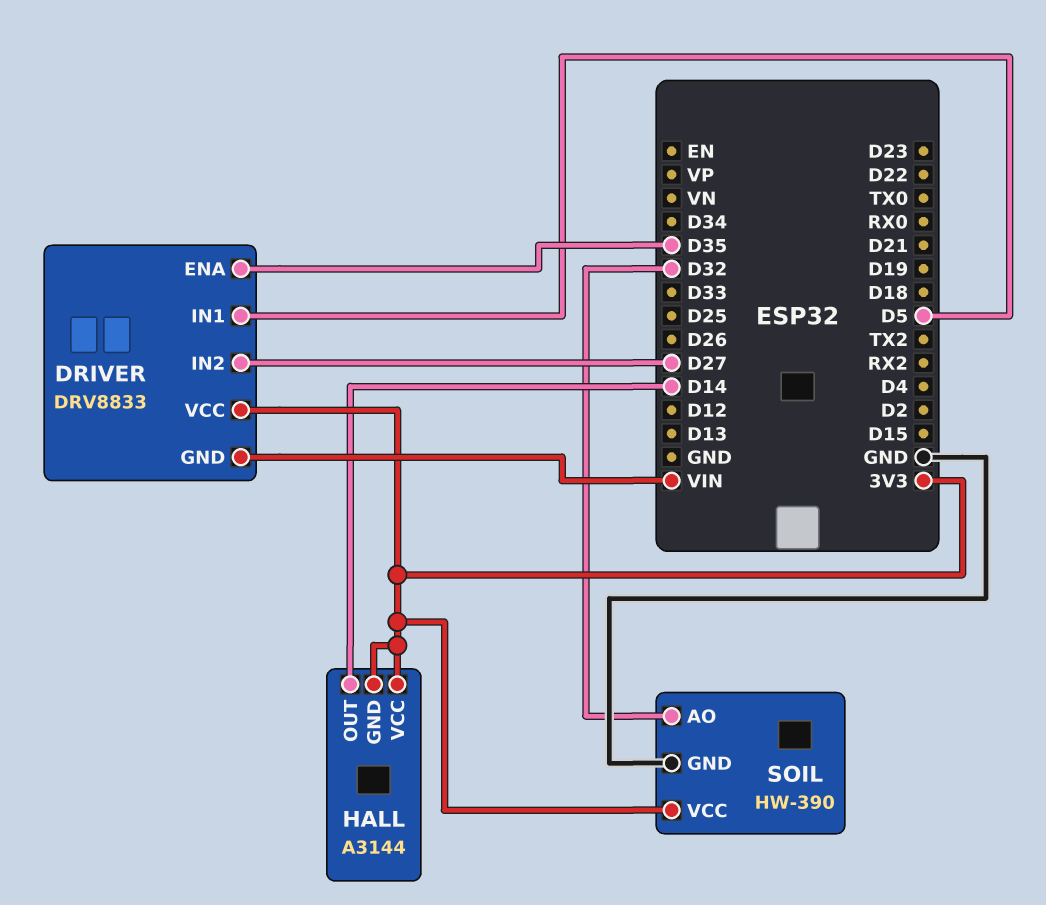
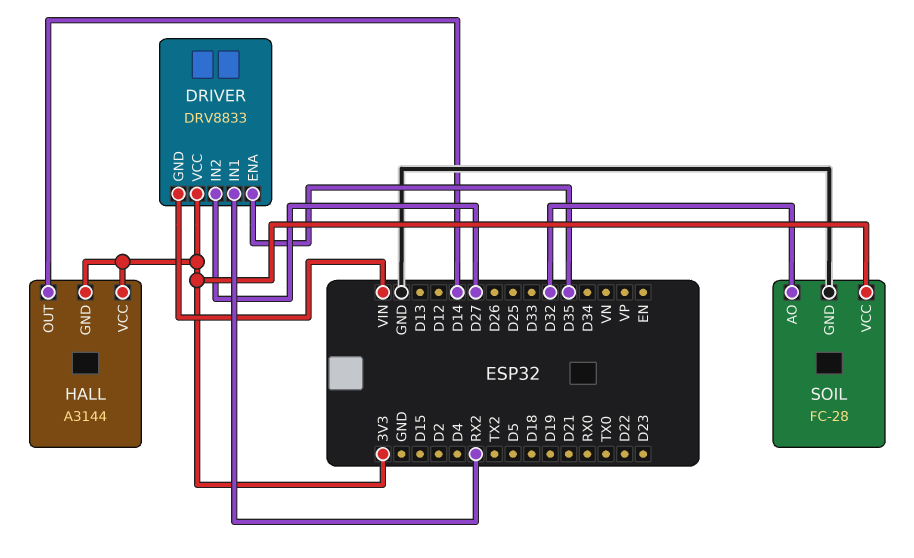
DRIVER pin IN1: D5 -> RX2
SOIL: HW-390 -> FC-28

